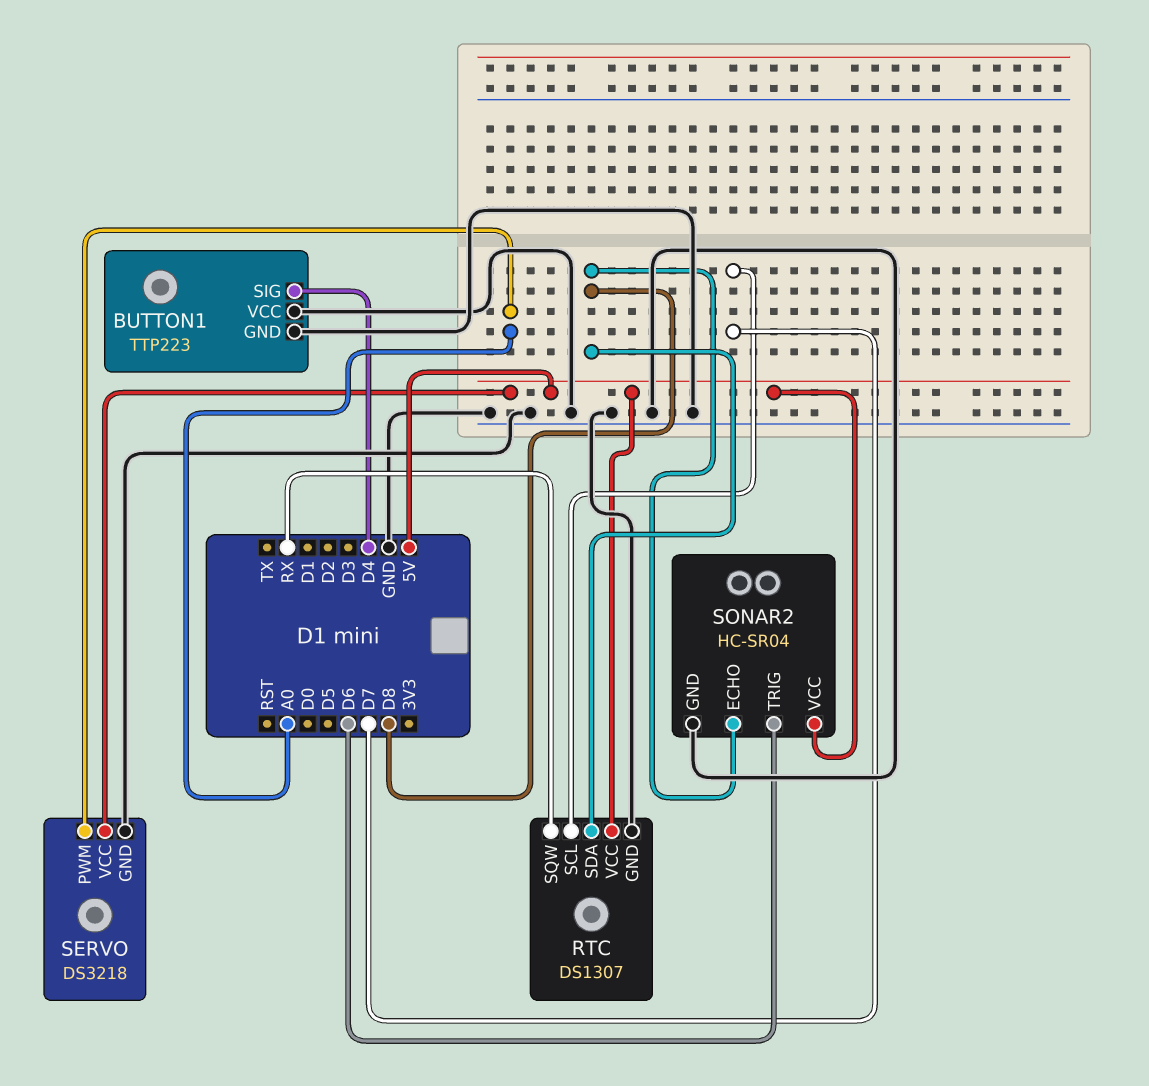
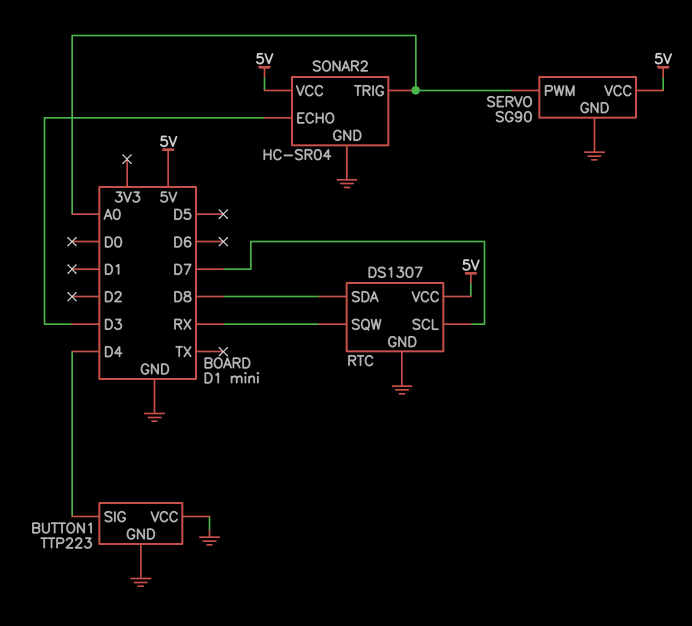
SERVO: DS3218 -> SG90
SONAR2 pin ECHO: D8 -> D3
SONAR2 pin TRIG: D6 -> A0

